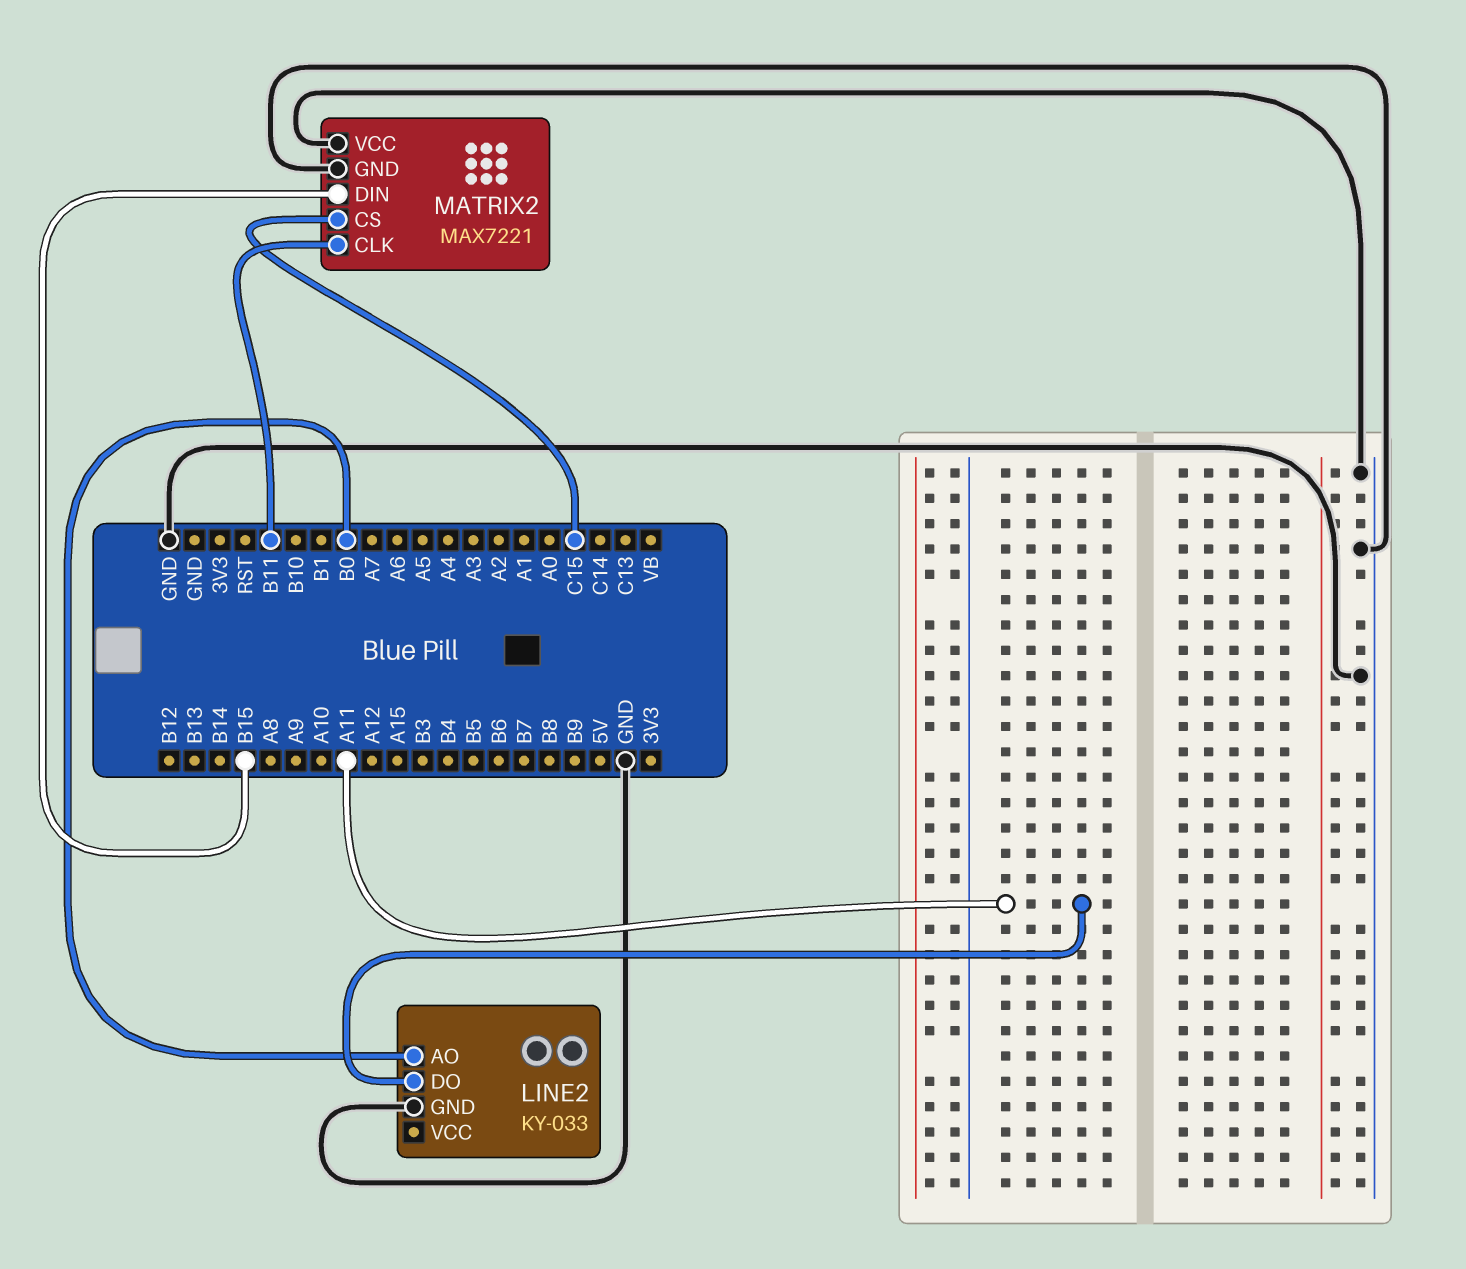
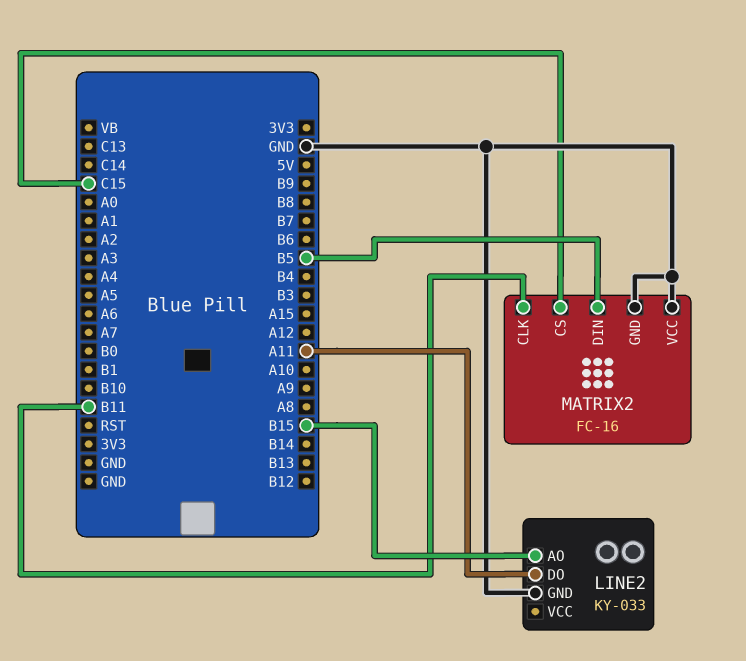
LINE2 pin AO: B0 -> B15
MATRIX2: MAX7221 -> FC-16
MATRIX2 pin DIN: B15 -> B5

